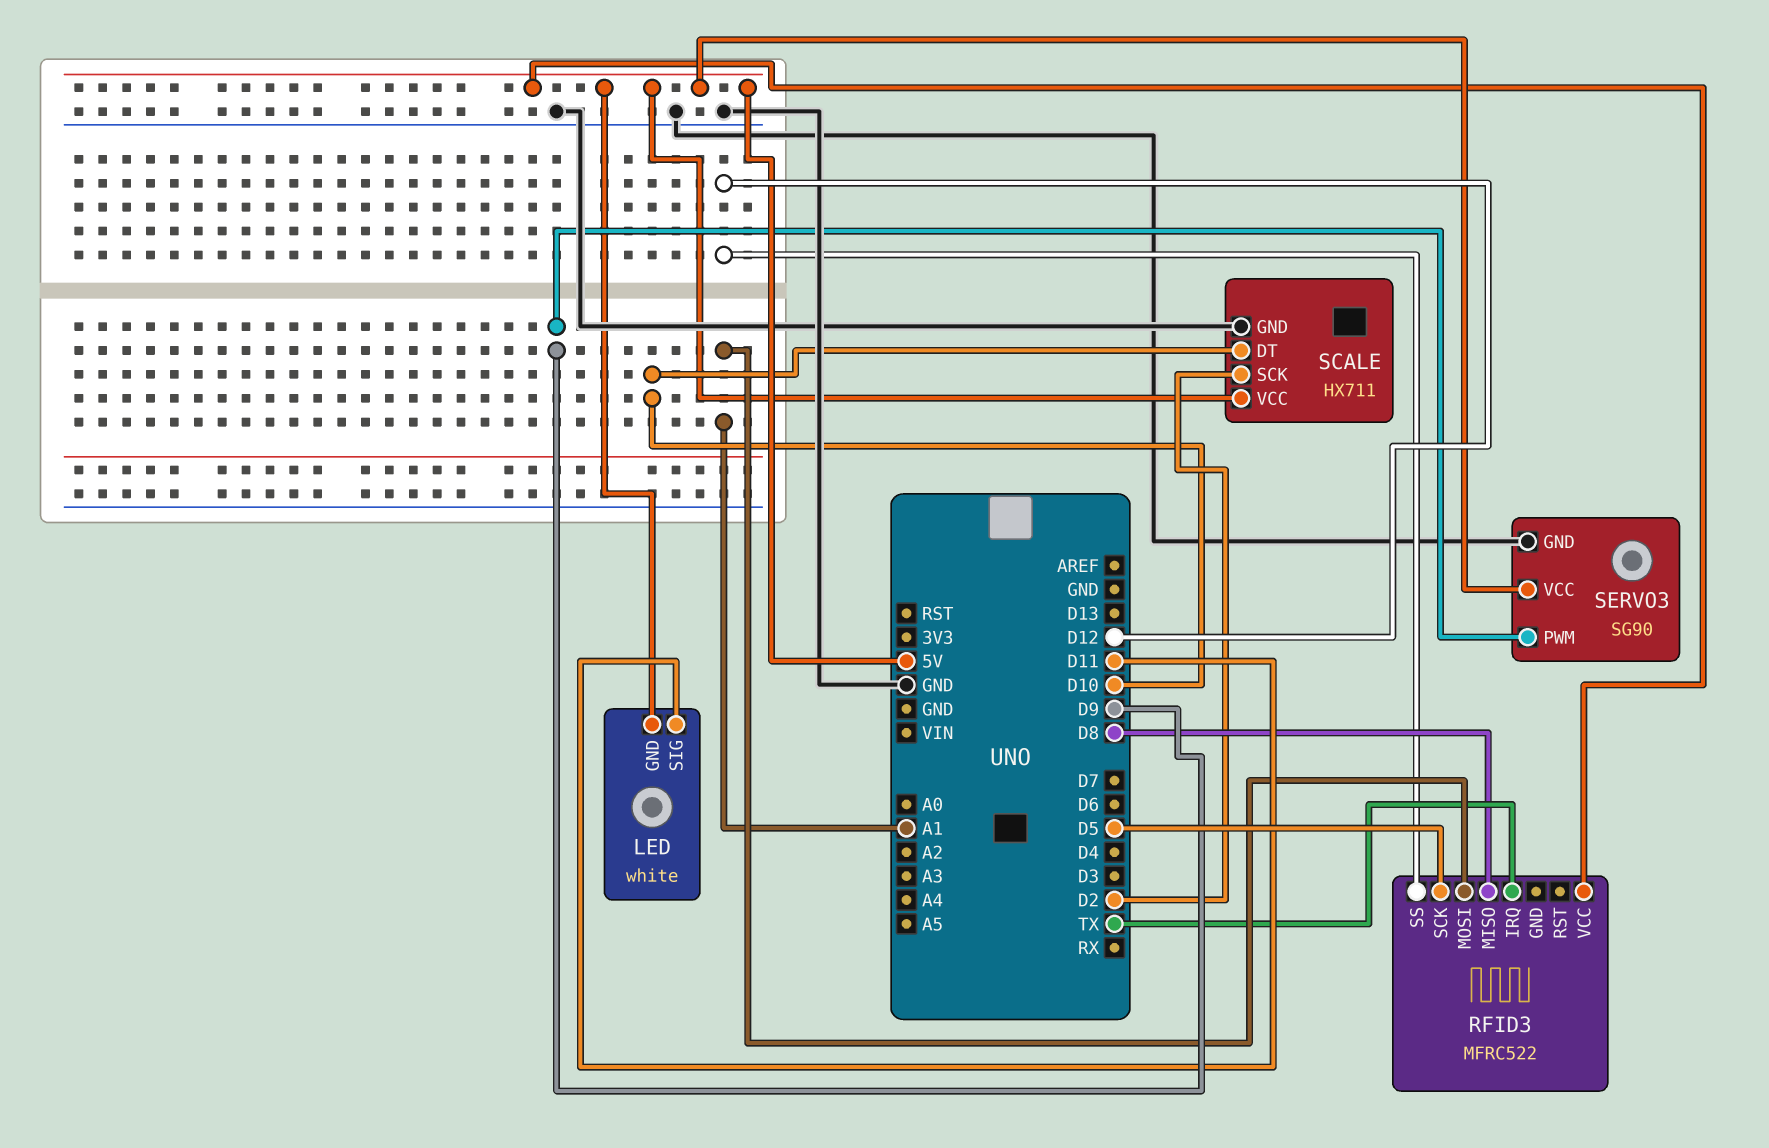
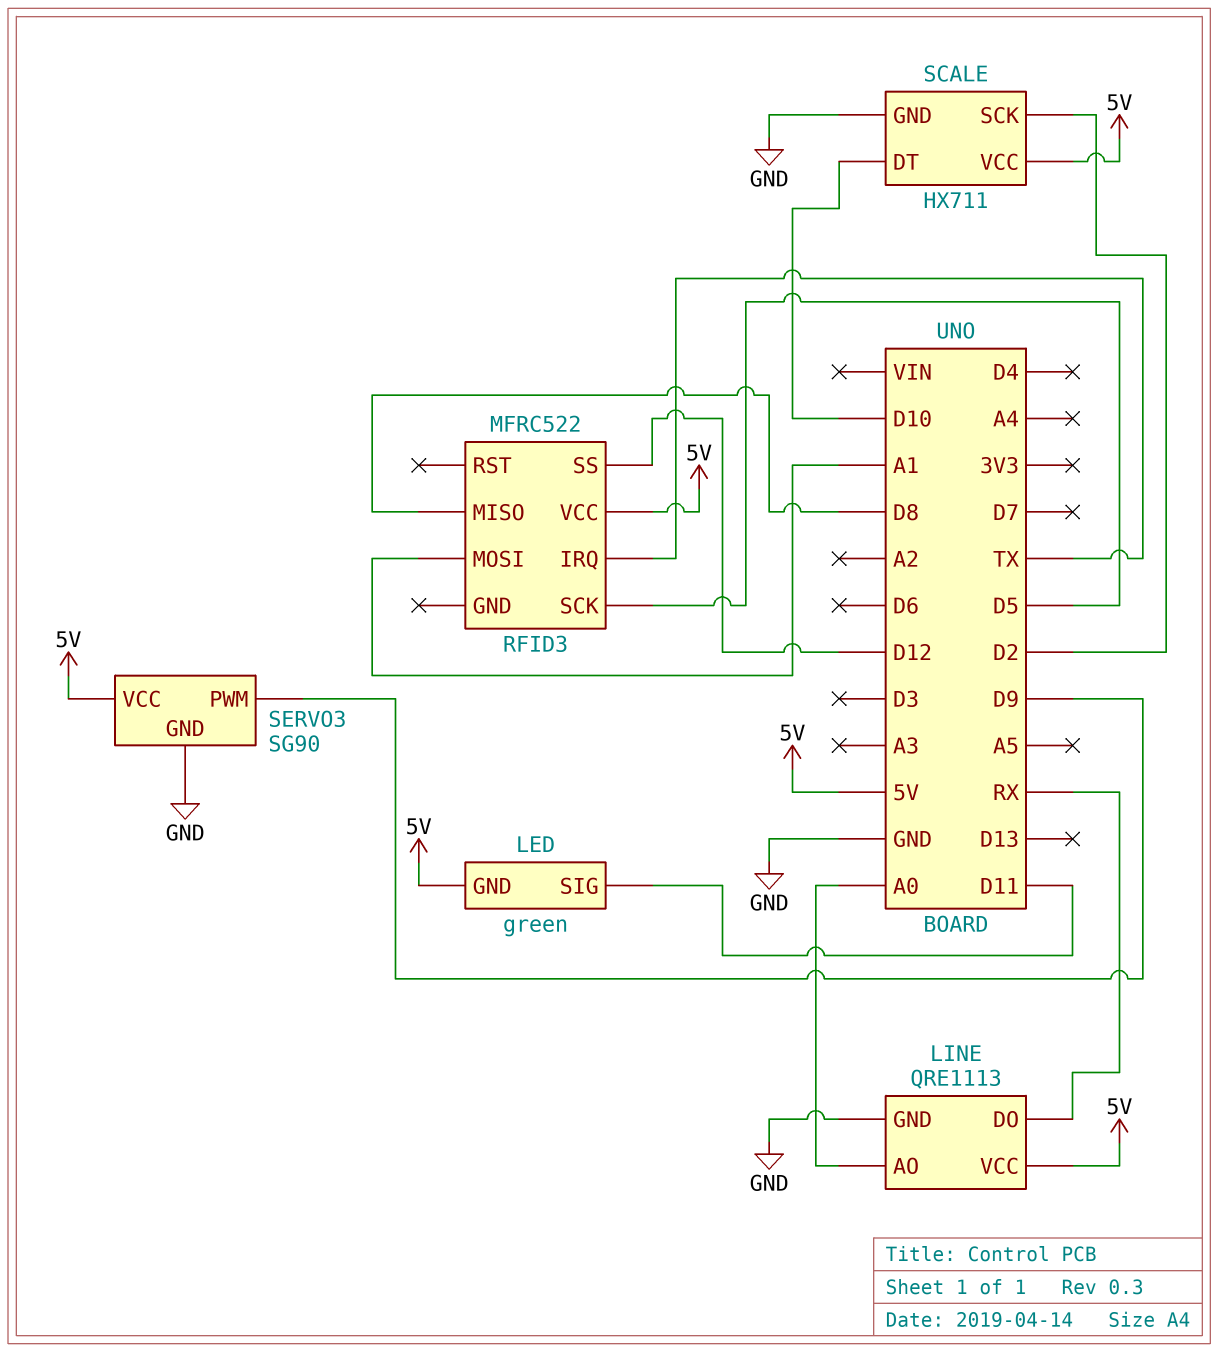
LED: white -> green
LINE: none -> QRE1113
LINE pin AO: none -> A0
LINE pin DO: none -> RX
LINE pin GND: none -> GND
LINE pin VCC: none -> 5V

